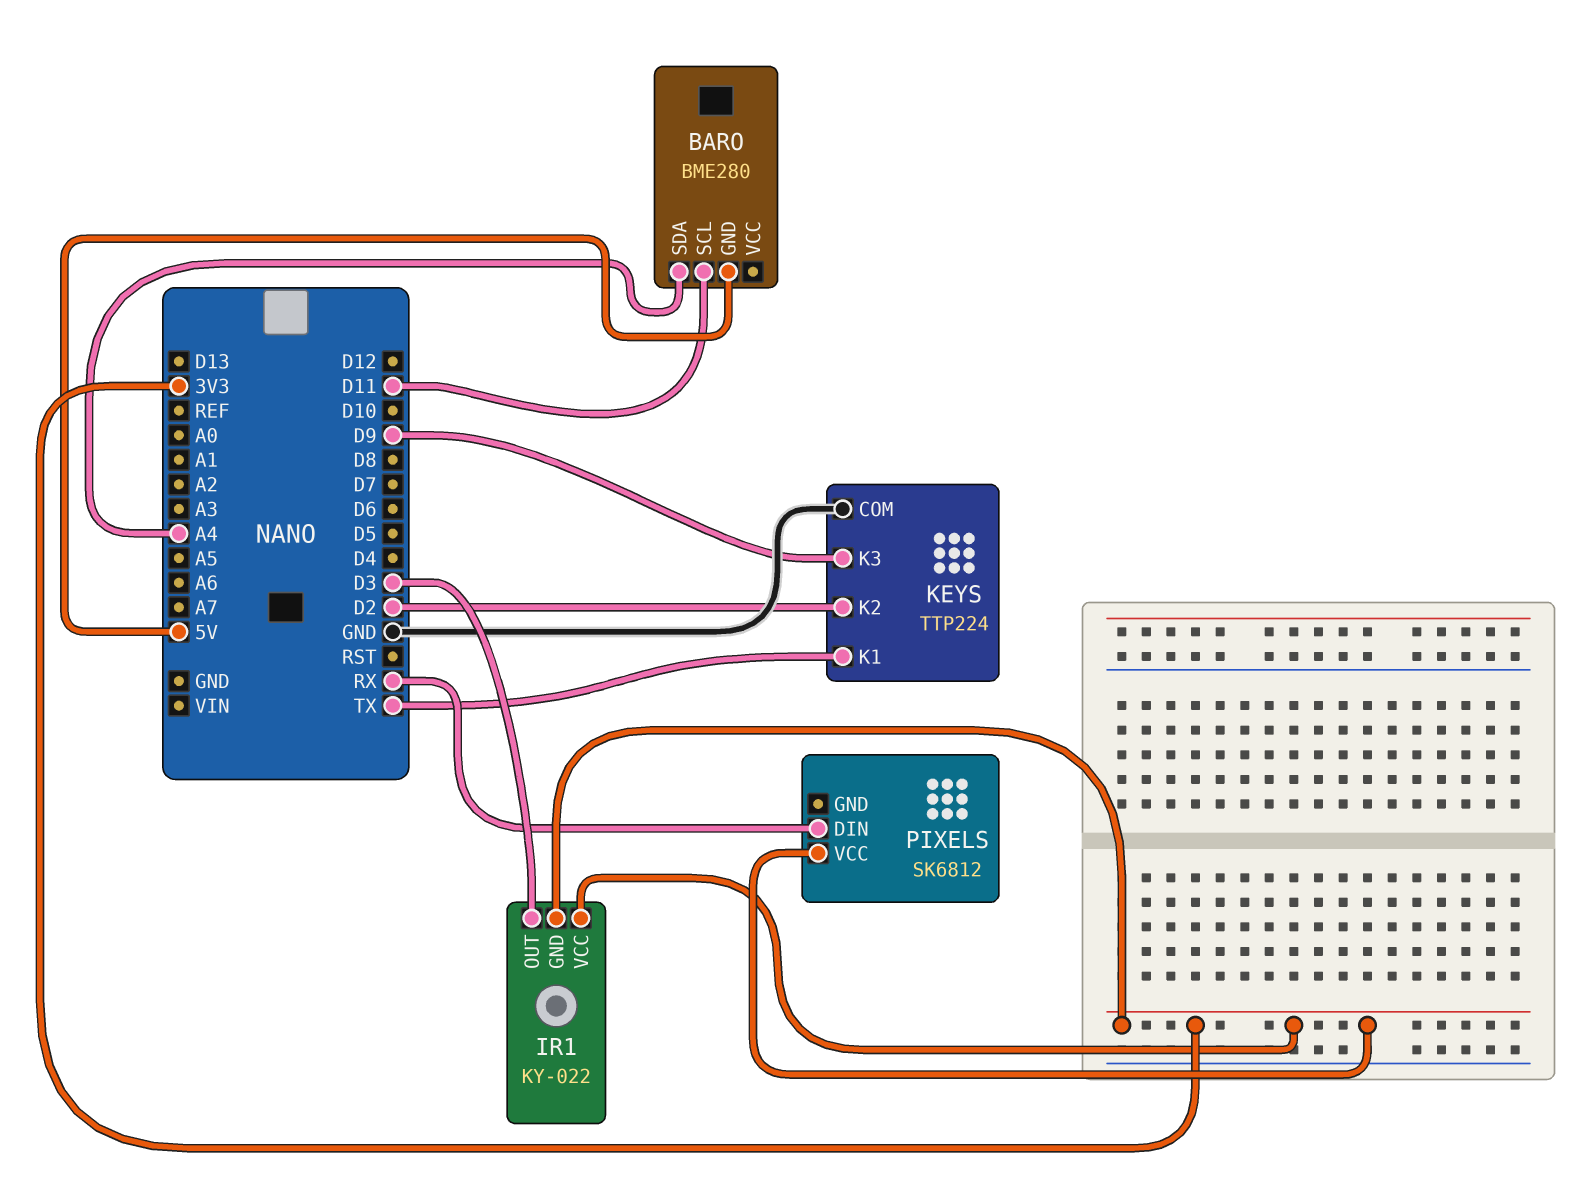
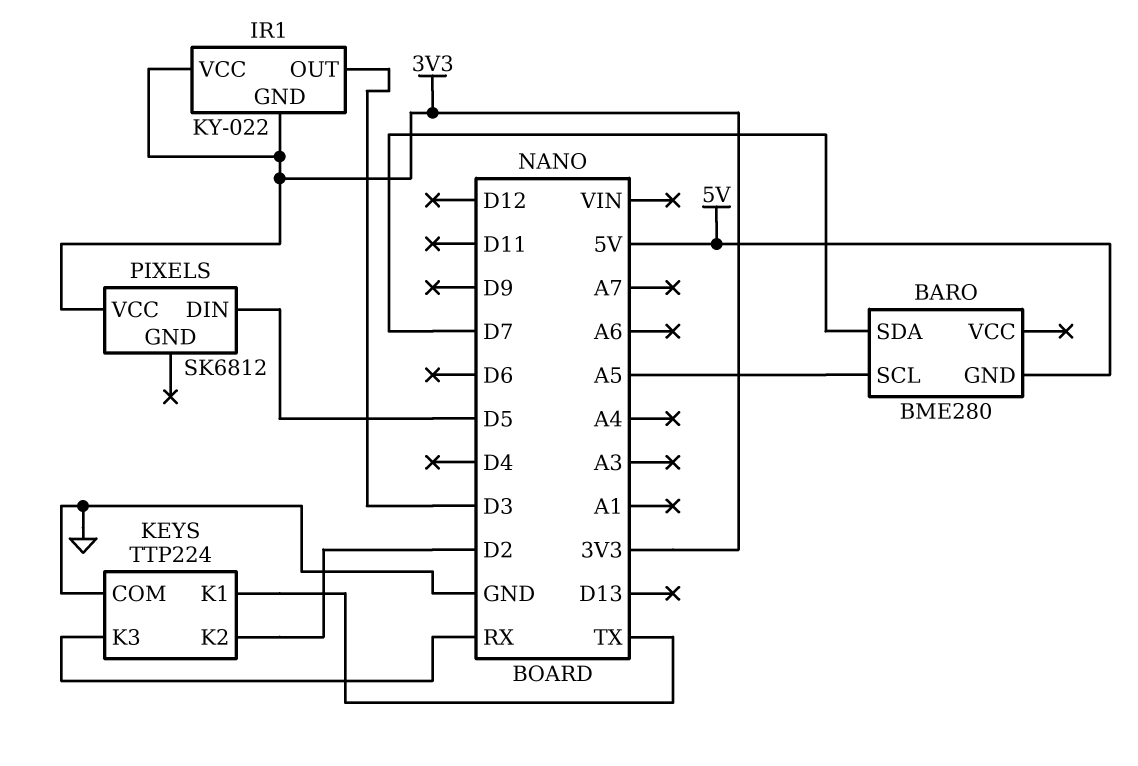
BARO pin SCL: D11 -> A5
BARO pin SDA: A4 -> D7
KEYS pin K3: D9 -> RX
PIXELS pin DIN: RX -> D5

